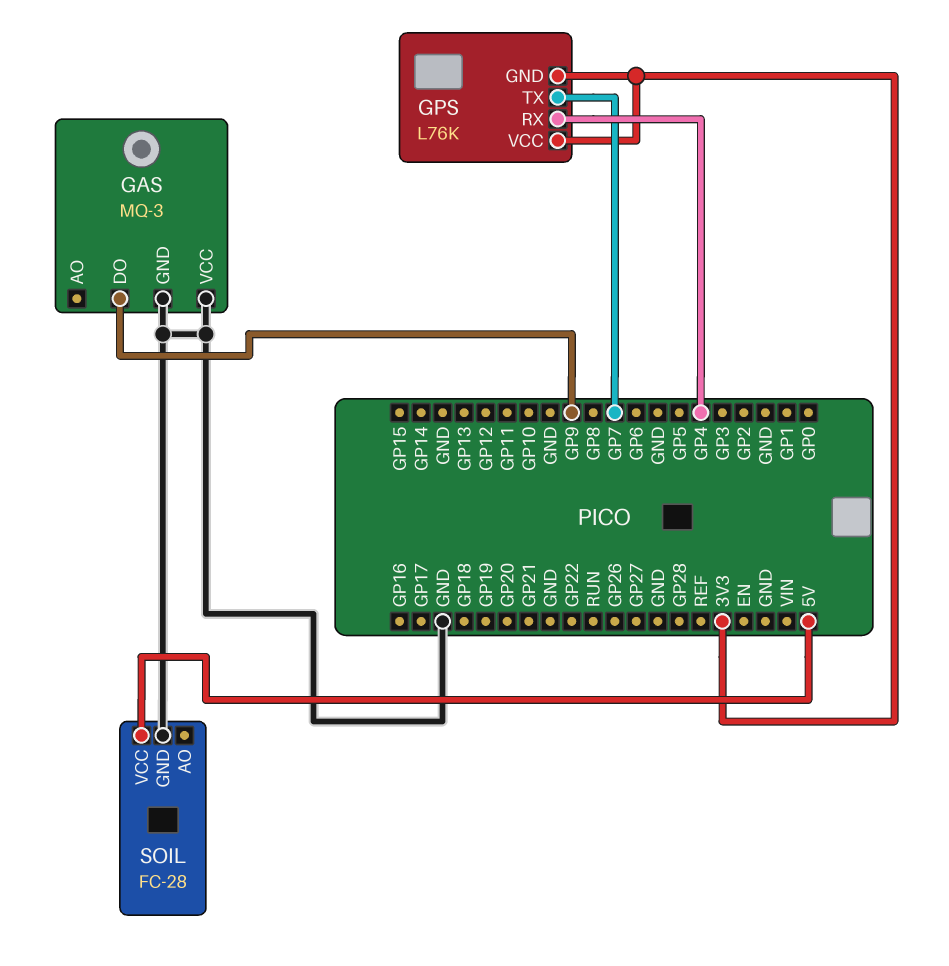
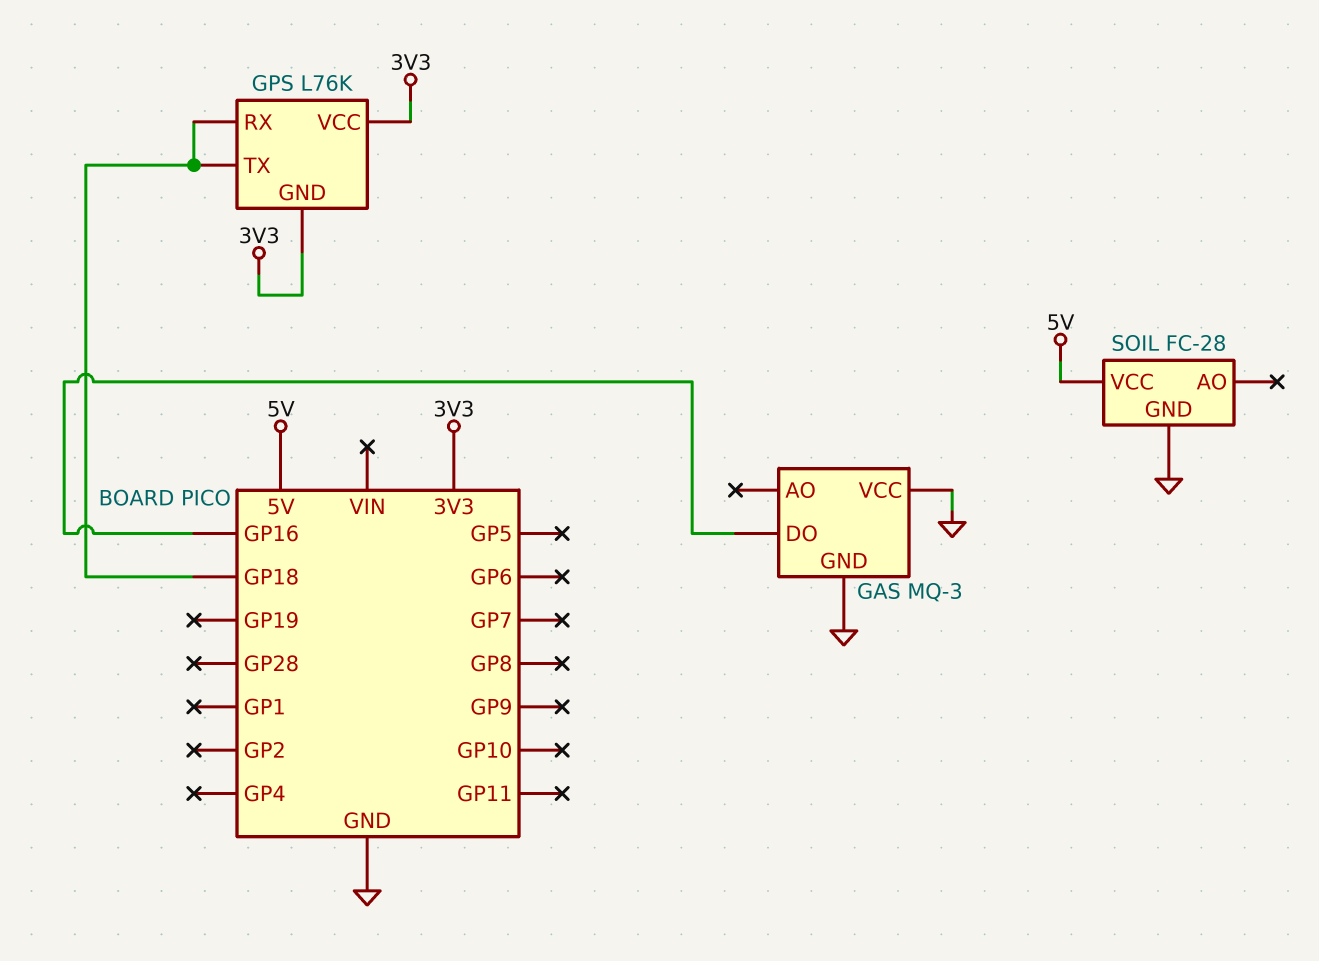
GAS pin DO: GP9 -> GP16
GPS pin RX: GP4 -> GP18
GPS pin TX: GP7 -> GP18

